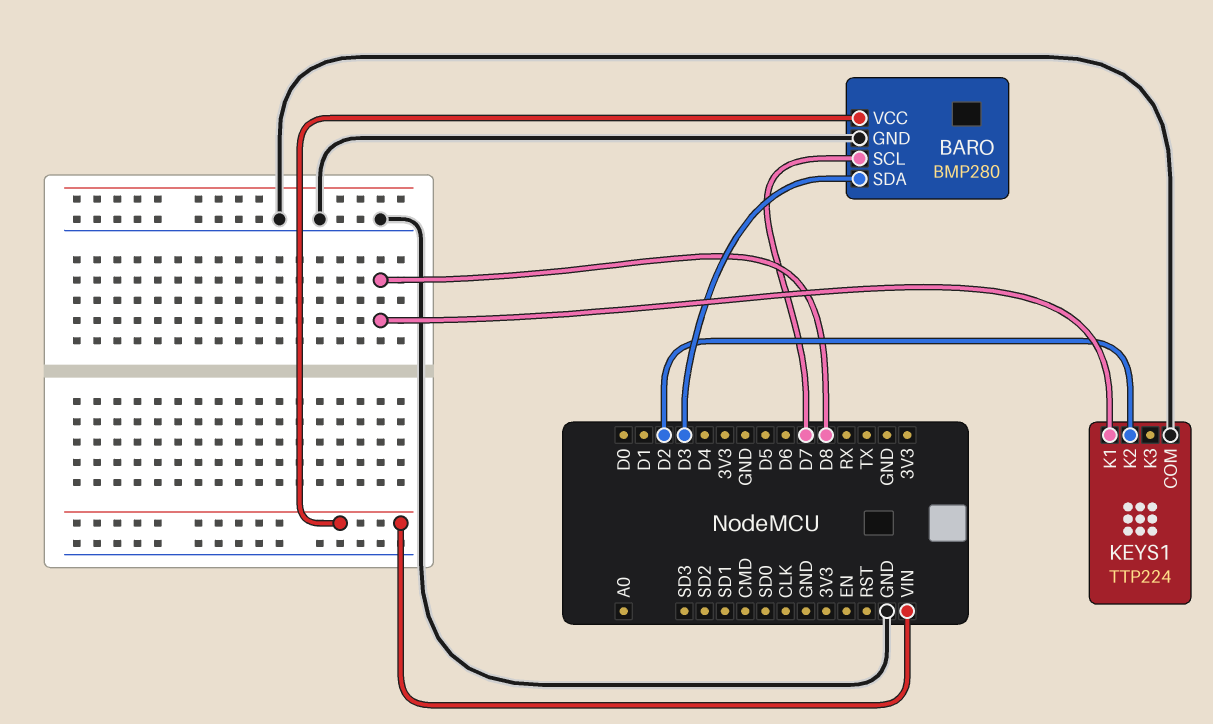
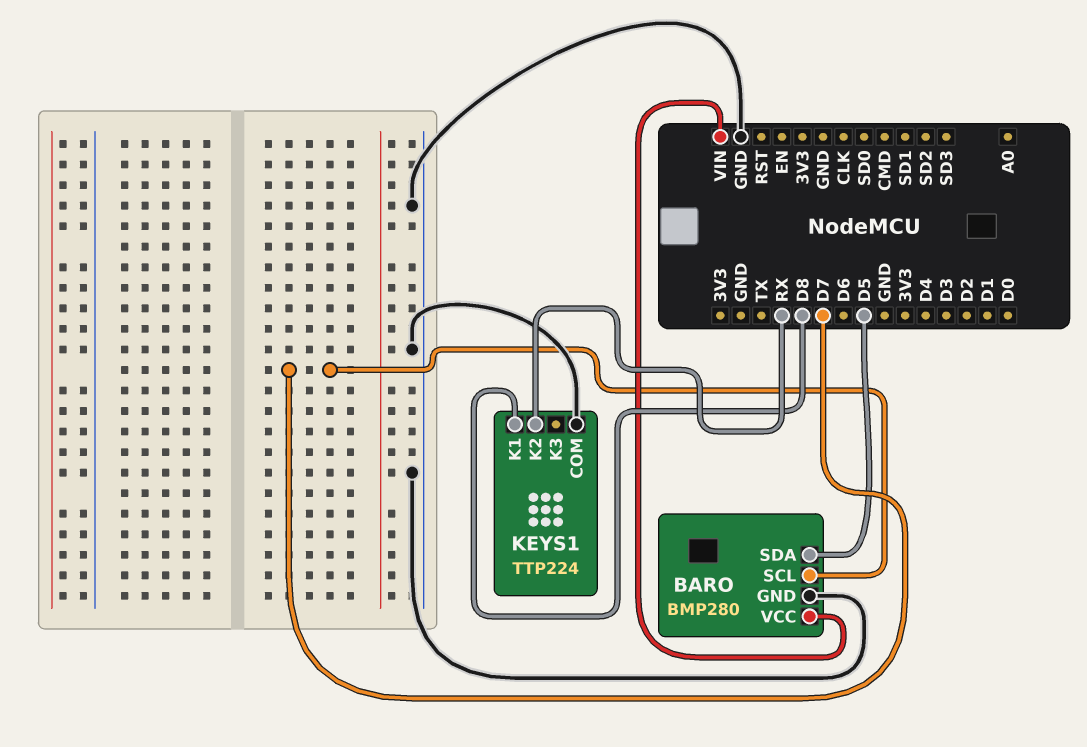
BARO pin SDA: D3 -> D5
KEYS1 pin K2: D2 -> RX

